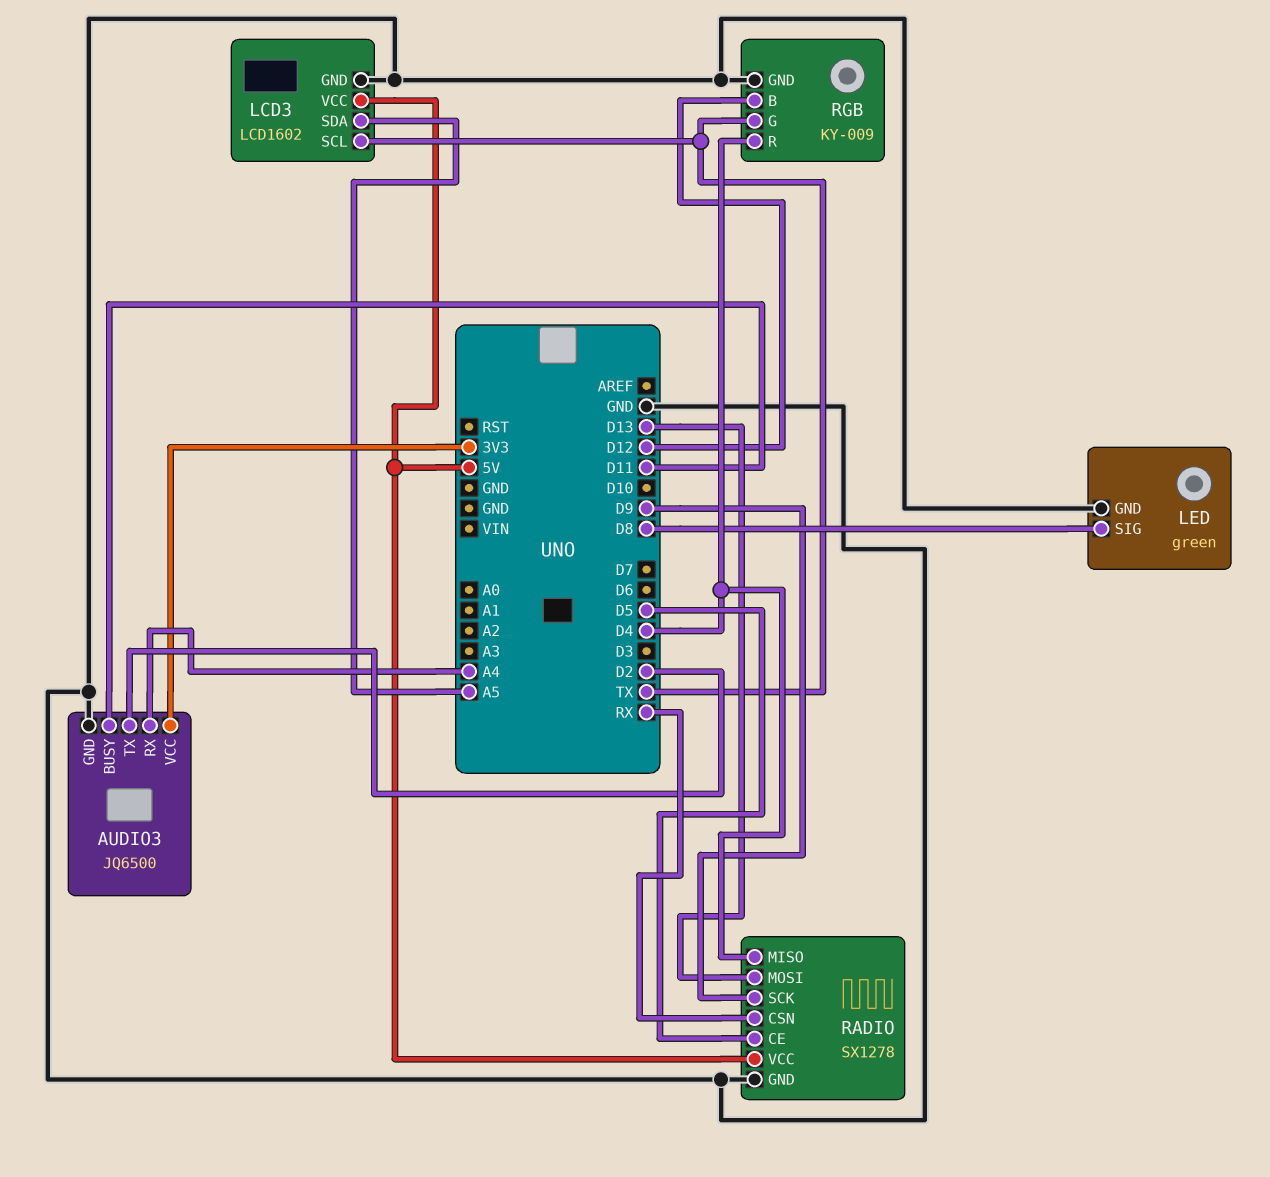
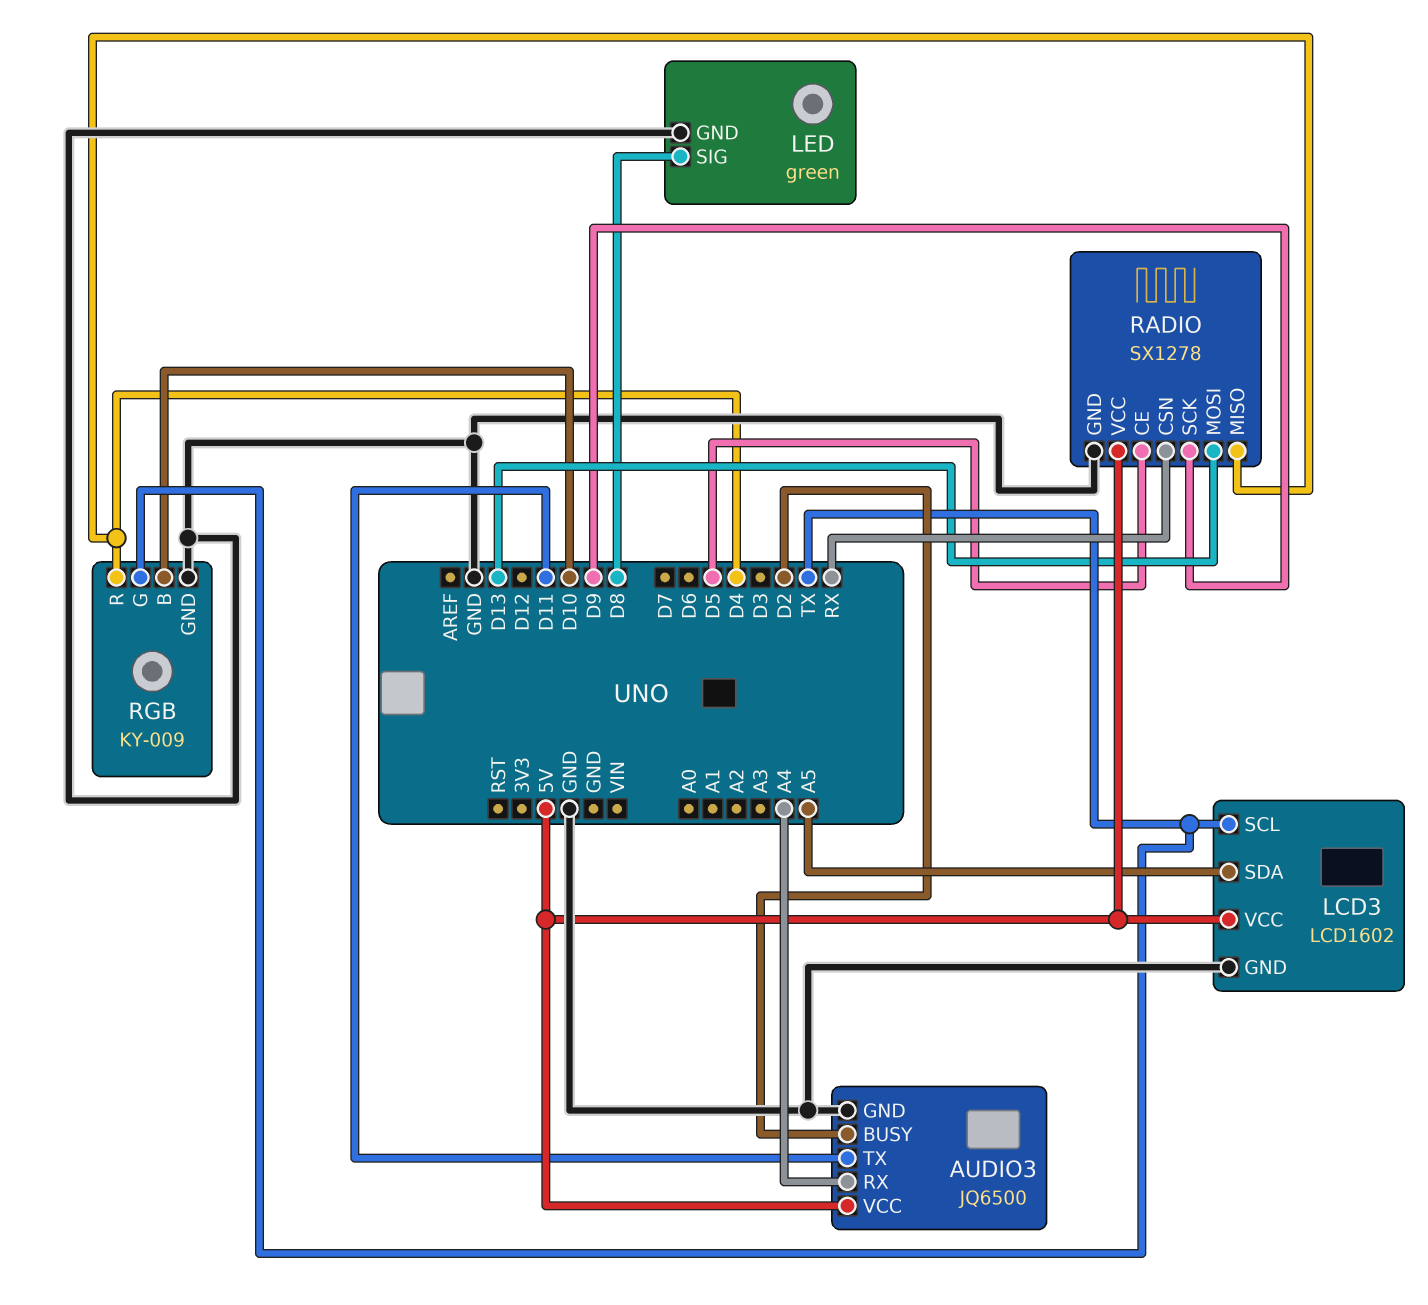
AUDIO3 pin BUSY: D11 -> D2
AUDIO3 pin TX: D2 -> D11
AUDIO3 pin VCC: 3V3 -> 5V
RGB pin B: D12 -> D10

